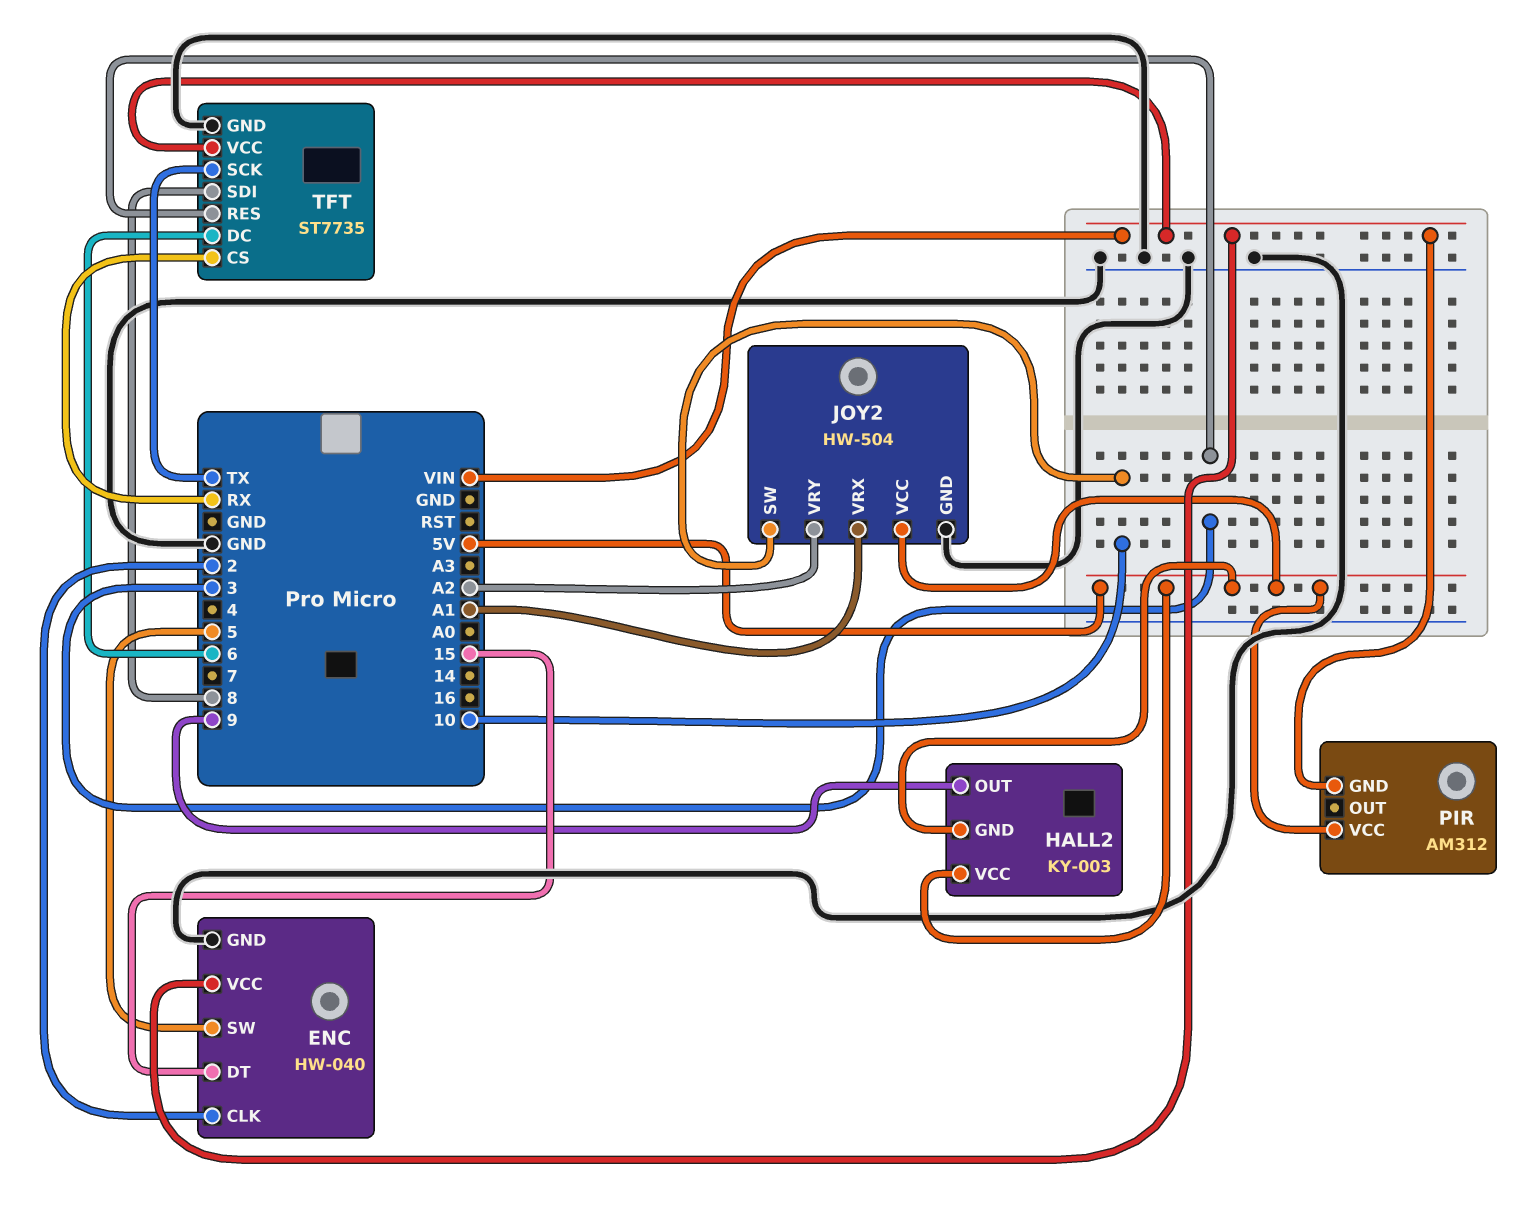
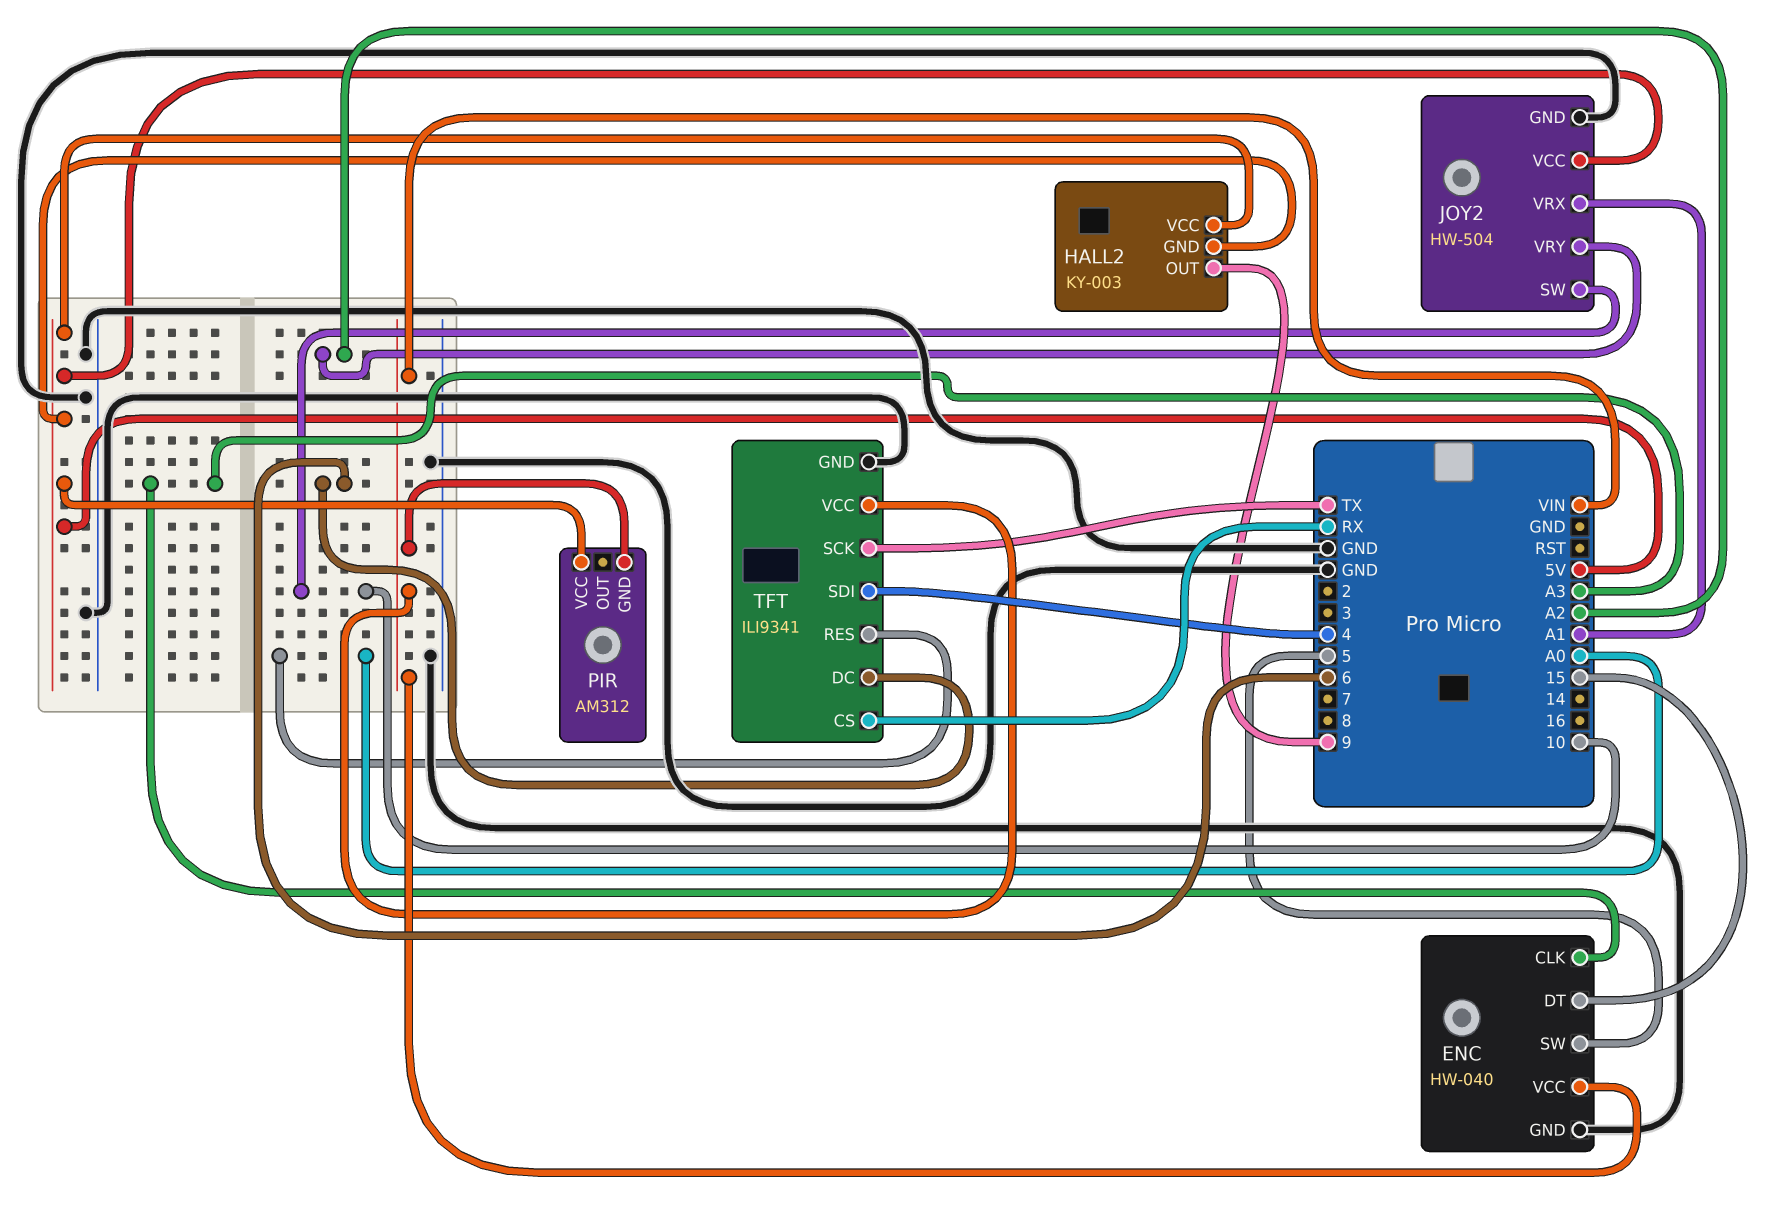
ENC pin CLK: 2 -> A3
TFT: ST7735 -> ILI9341
TFT pin RES: 3 -> A0
TFT pin SDI: 8 -> 4

